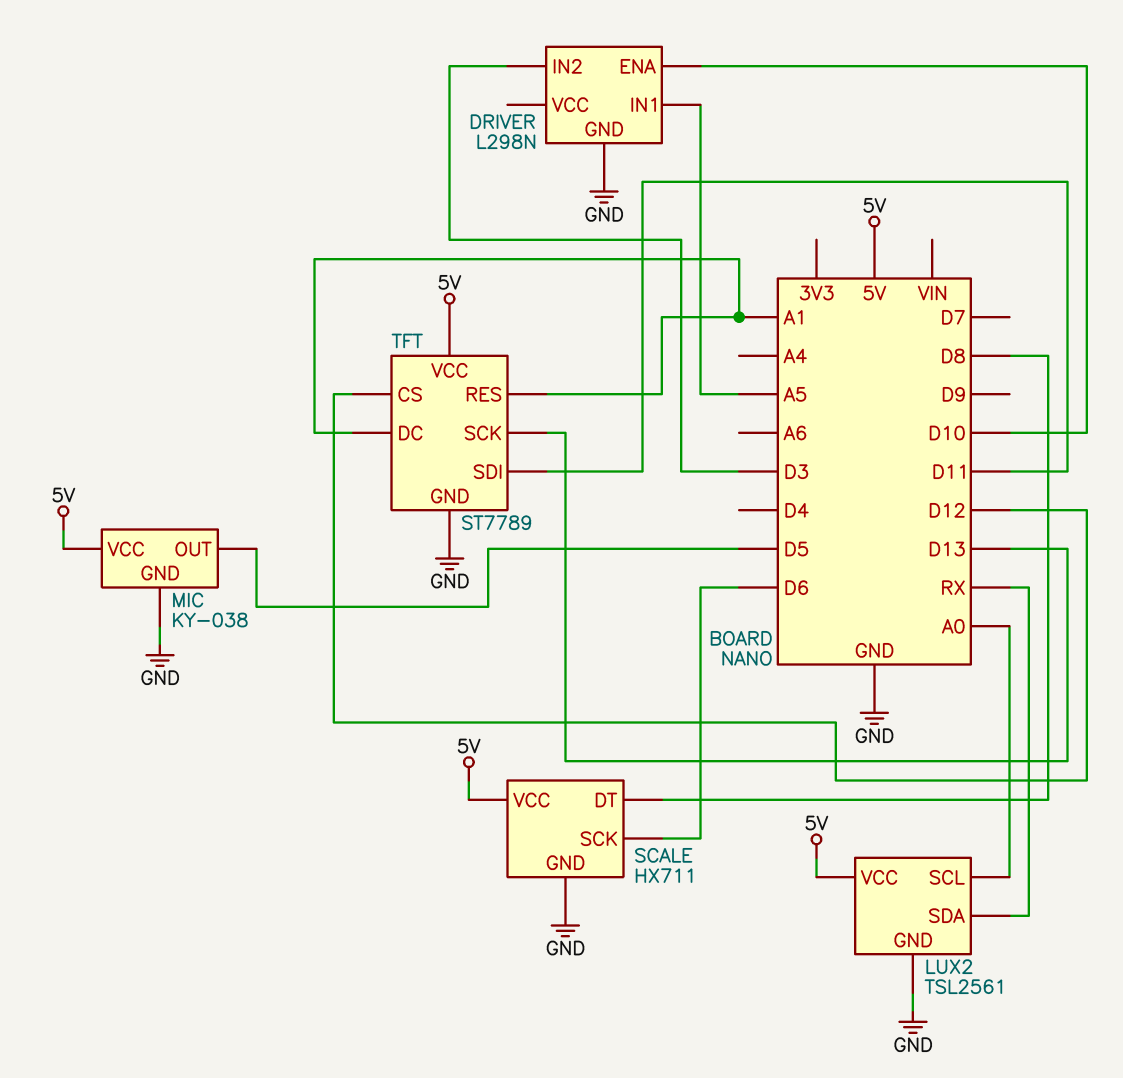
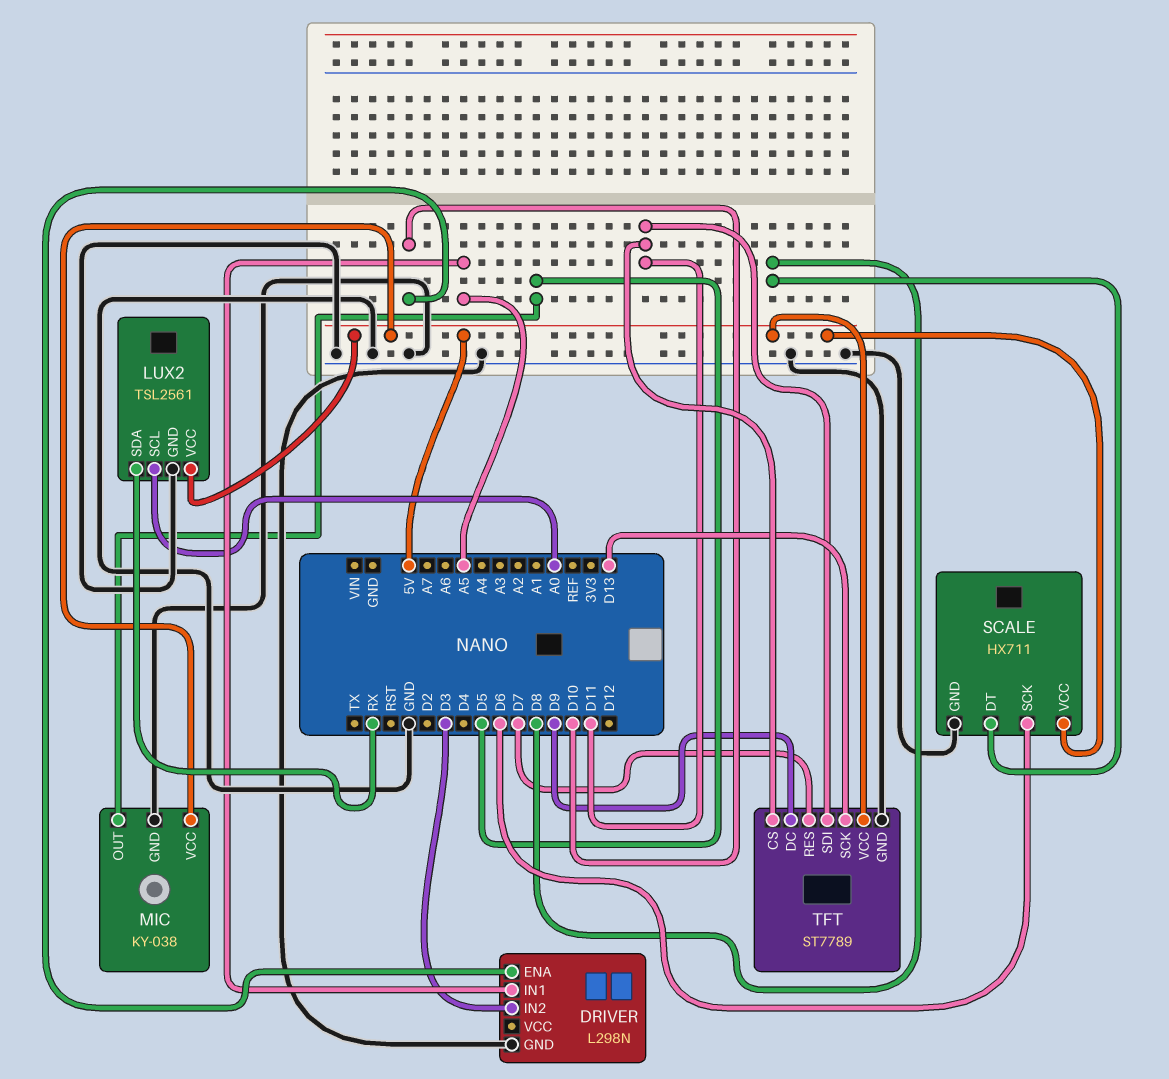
TFT pin CS: D12 -> D11
TFT pin DC: A1 -> D9
TFT pin RES: A1 -> D7

